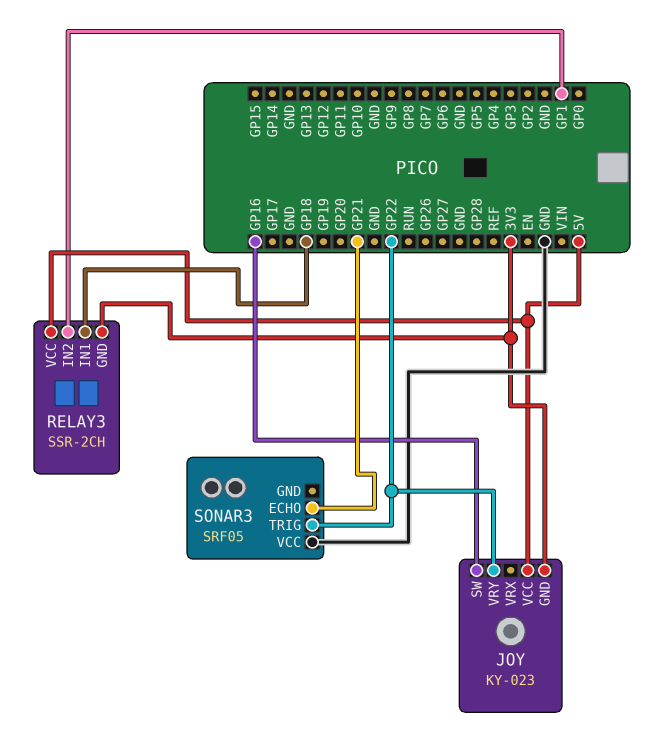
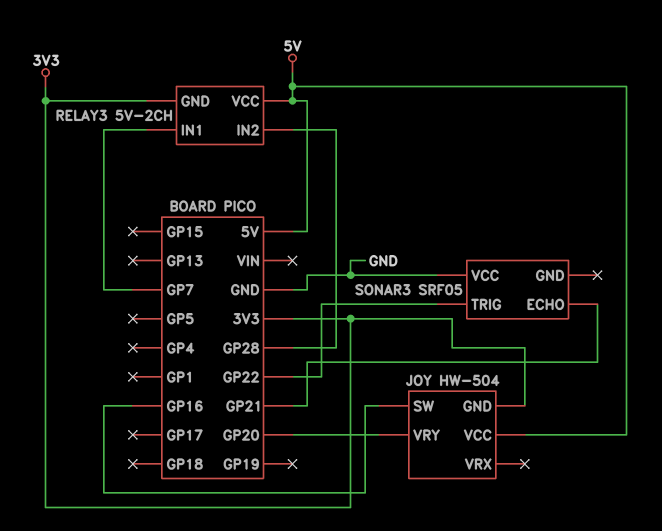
JOY: KY-023 -> HW-504
JOY pin VRY: GP22 -> GP20
RELAY3: SSR-2CH -> 5V-2CH
RELAY3 pin IN1: GP18 -> GP7
RELAY3 pin IN2: GP1 -> GP28

